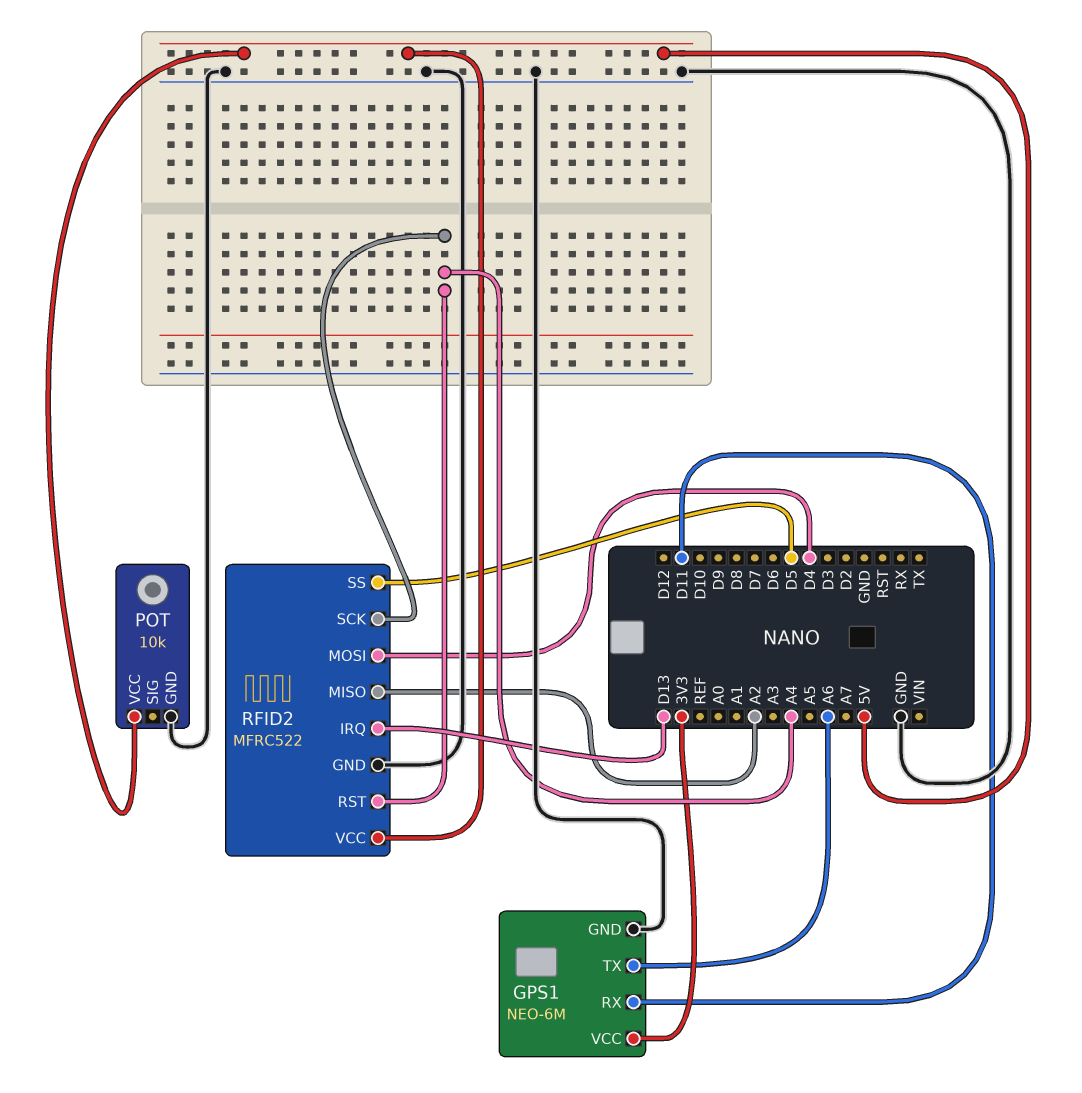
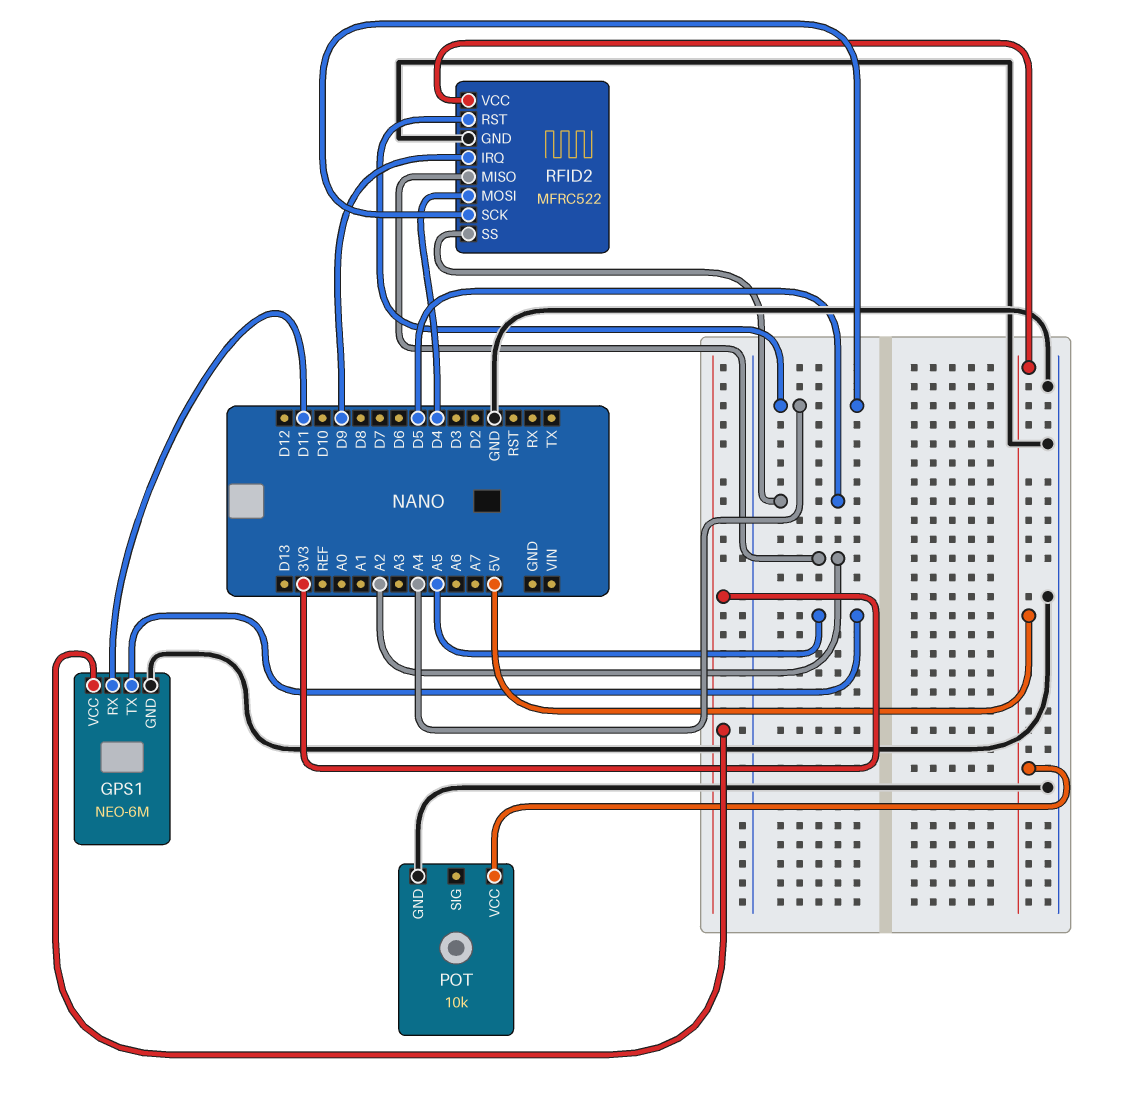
GPS1 pin TX: A6 -> A5
RFID2 pin IRQ: D13 -> D9

